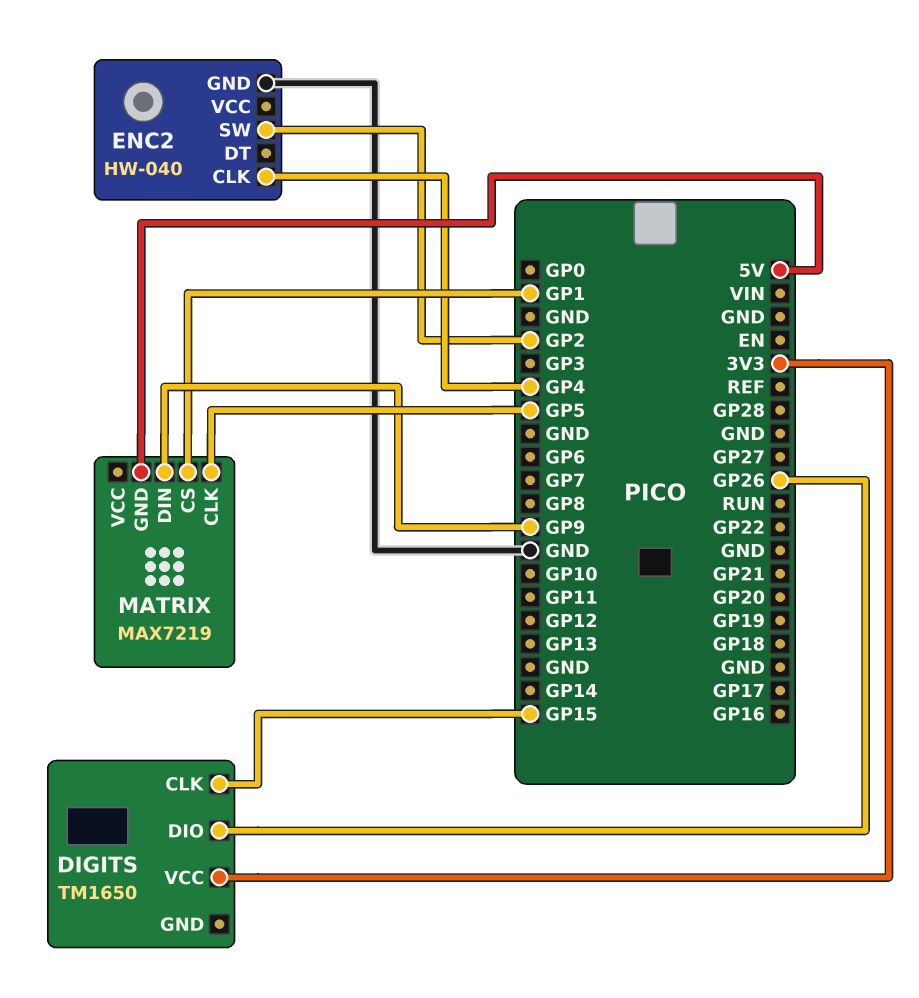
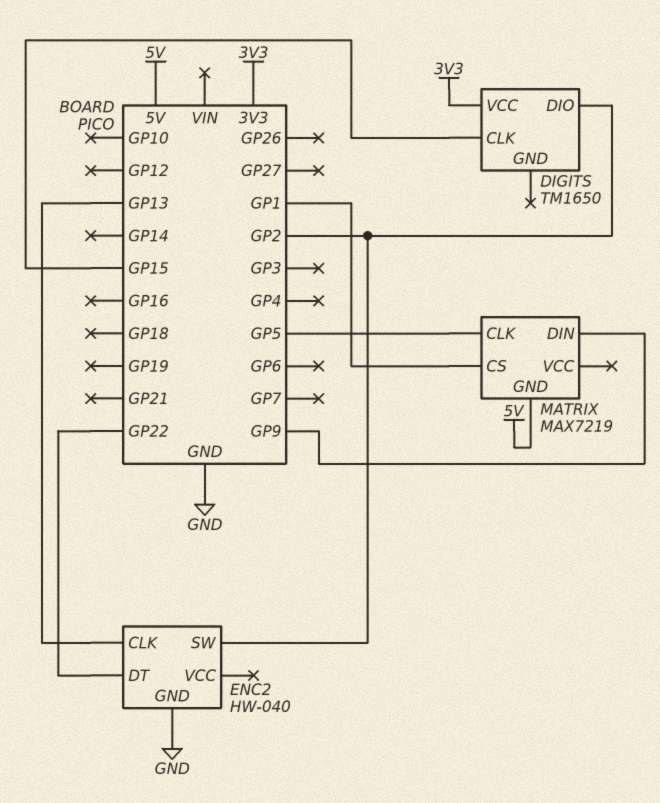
DIGITS pin DIO: GP26 -> GP2
ENC2 pin CLK: GP4 -> GP13
ENC2 pin DT: none -> GP22

